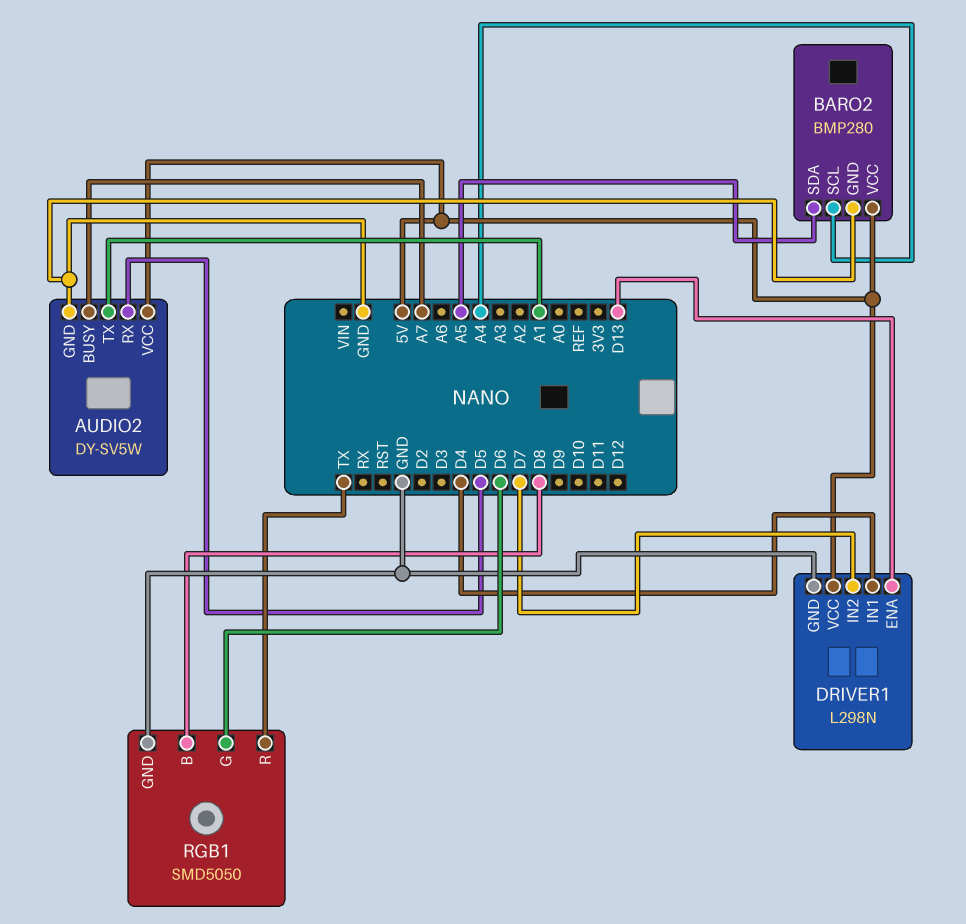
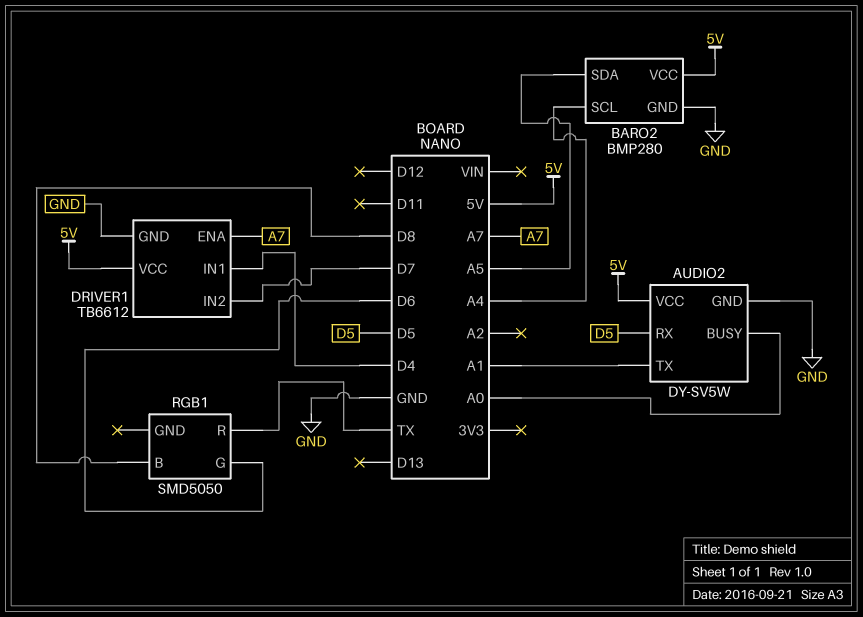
AUDIO2 pin BUSY: A7 -> A0
DRIVER1: L298N -> TB6612
DRIVER1 pin ENA: D13 -> A7
RGB1 pin GND: GND -> none

